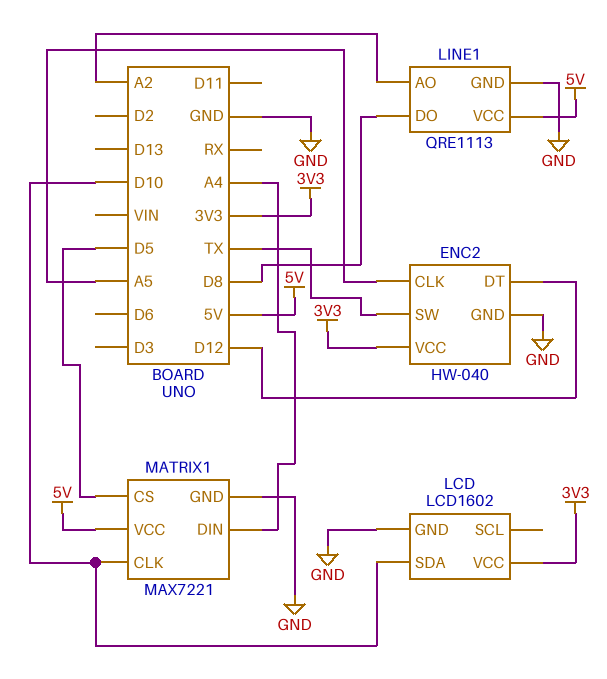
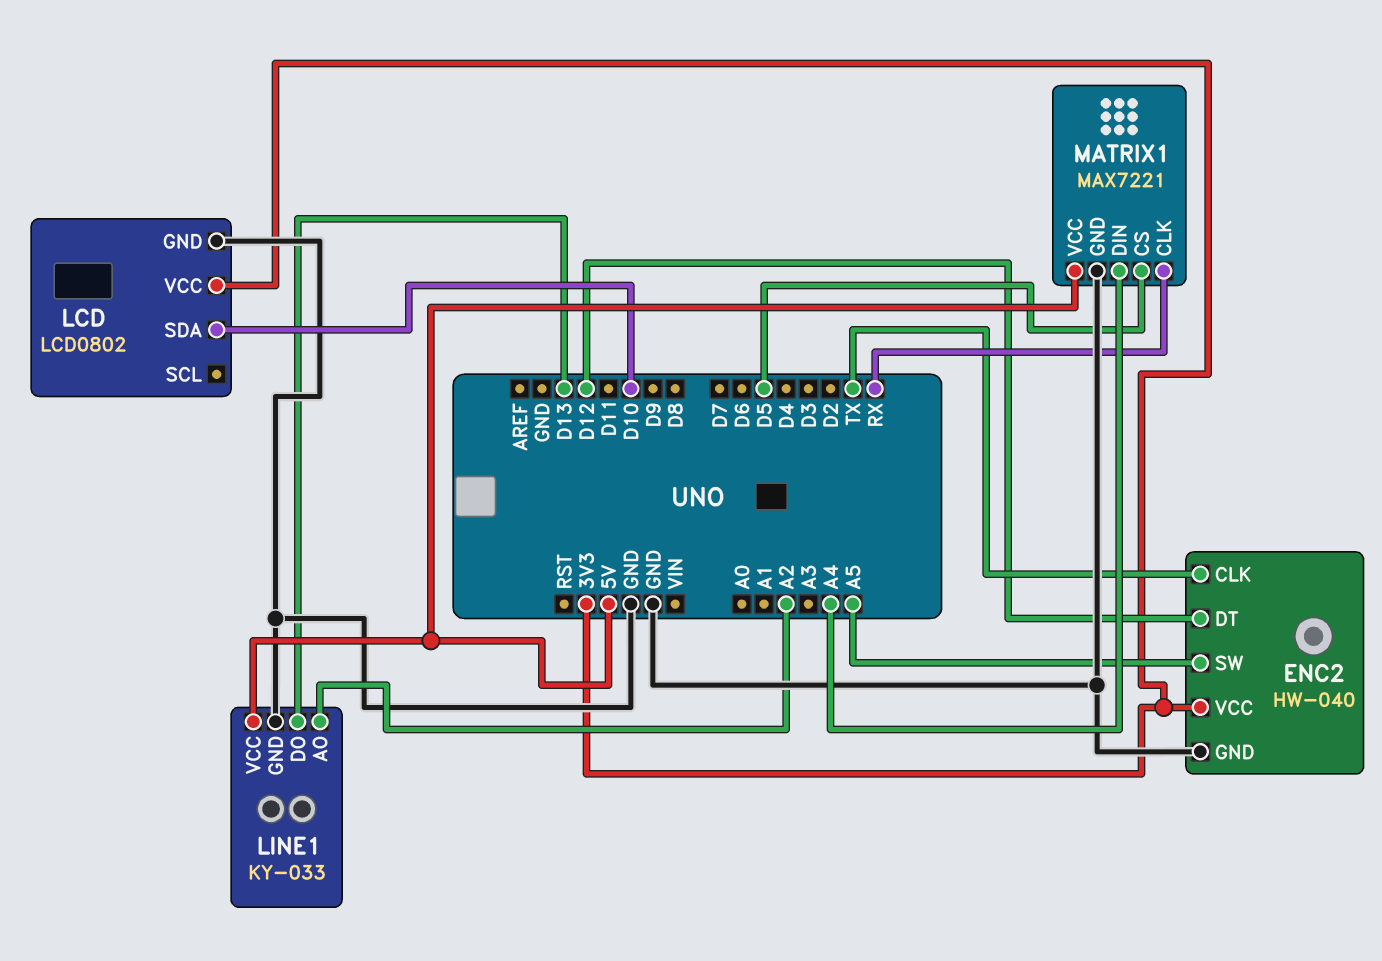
ENC2 pin CLK: A5 -> TX
ENC2 pin SW: TX -> A5
LCD: LCD1602 -> LCD0802
LINE1: QRE1113 -> KY-033
LINE1 pin DO: D8 -> D13
MATRIX1 pin CLK: D10 -> RX

